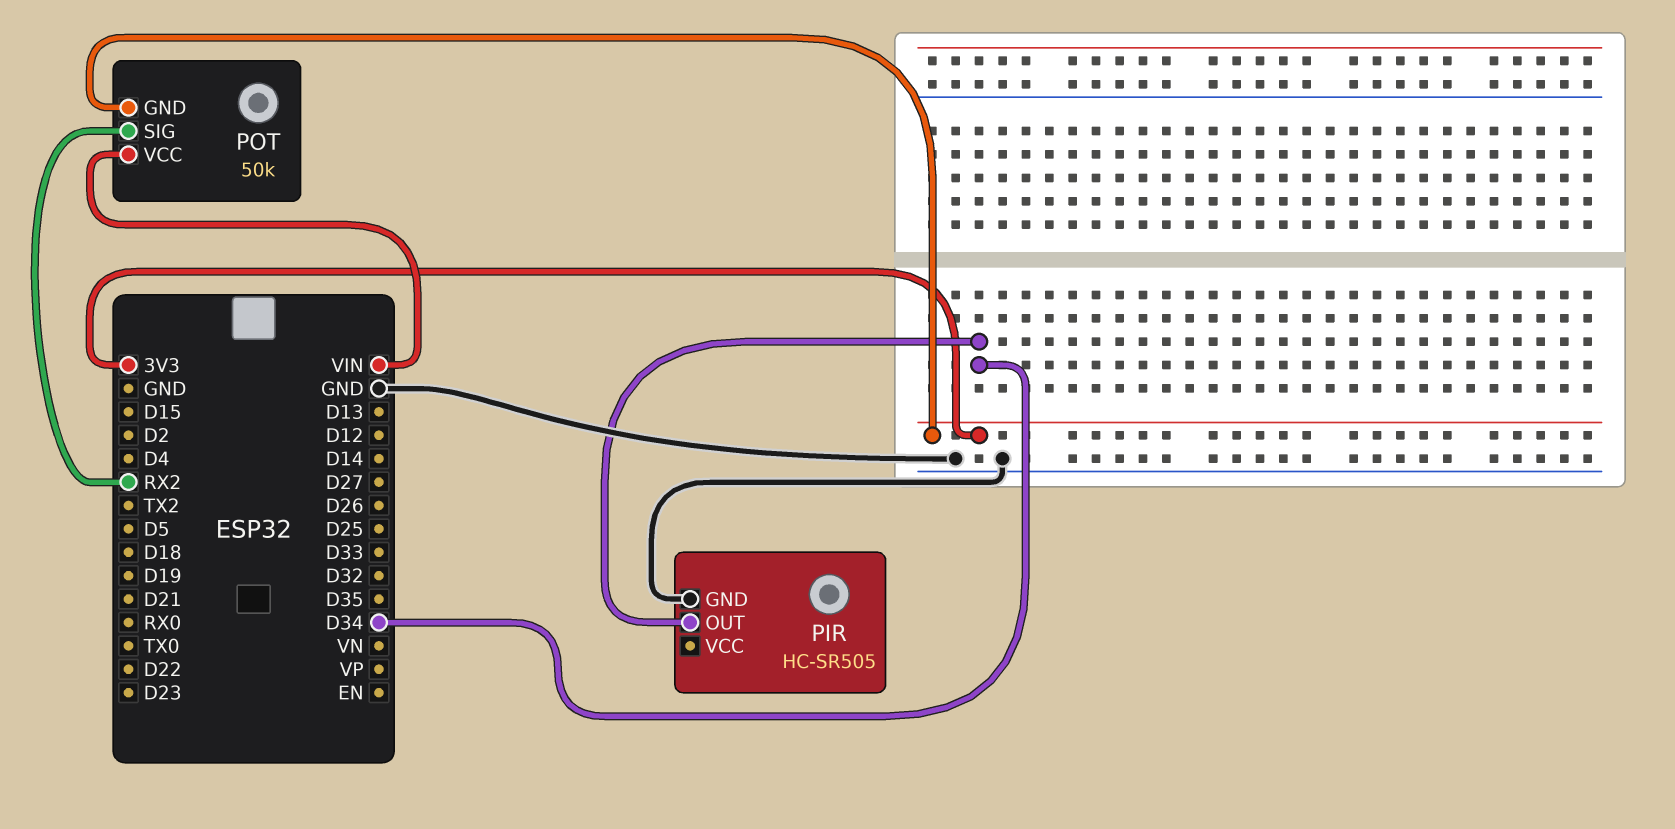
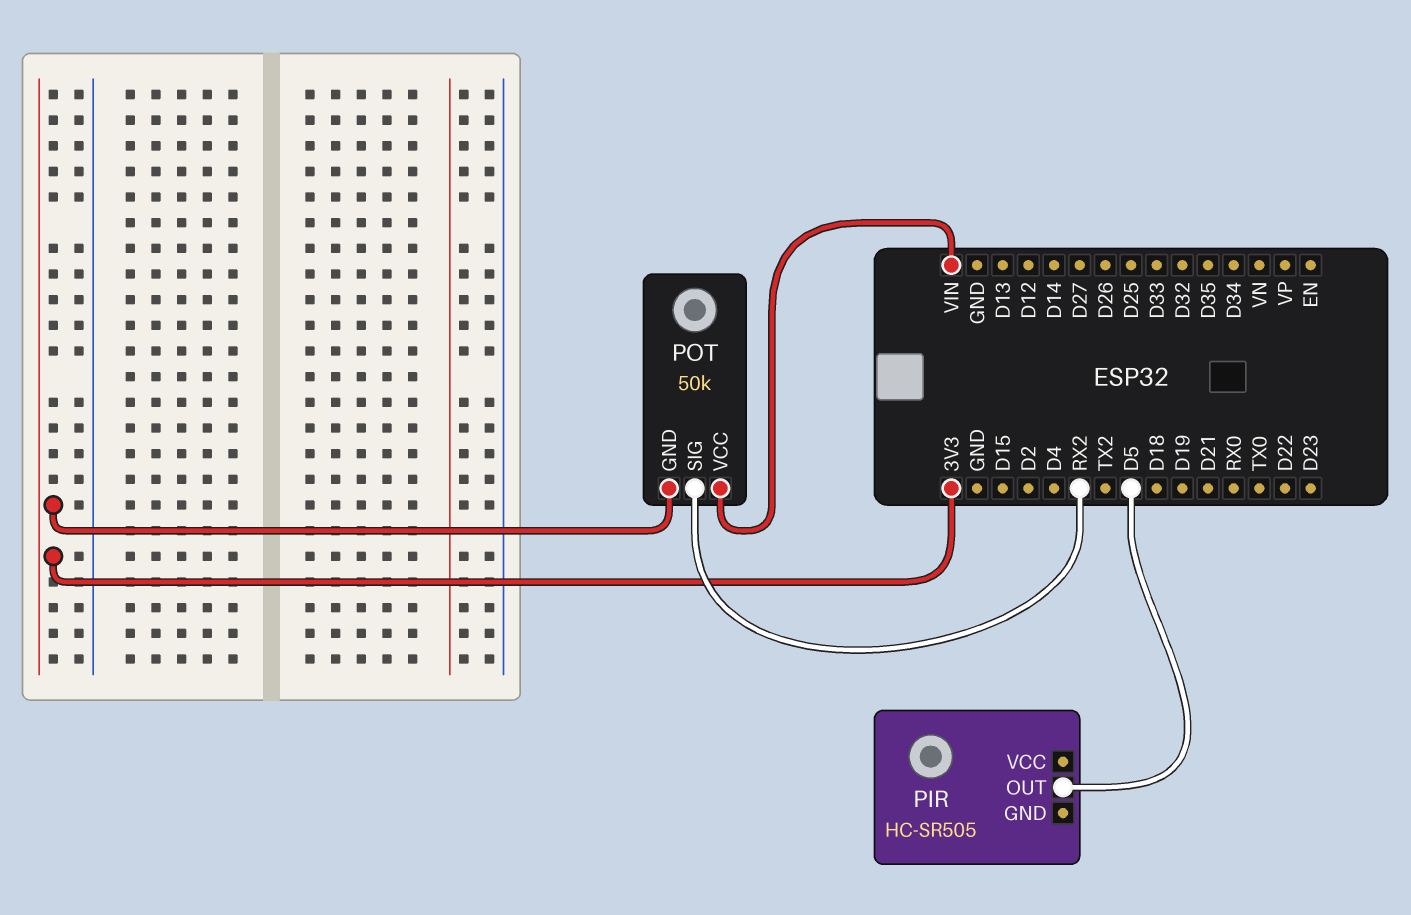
PIR pin GND: GND -> none
PIR pin OUT: D34 -> D5

